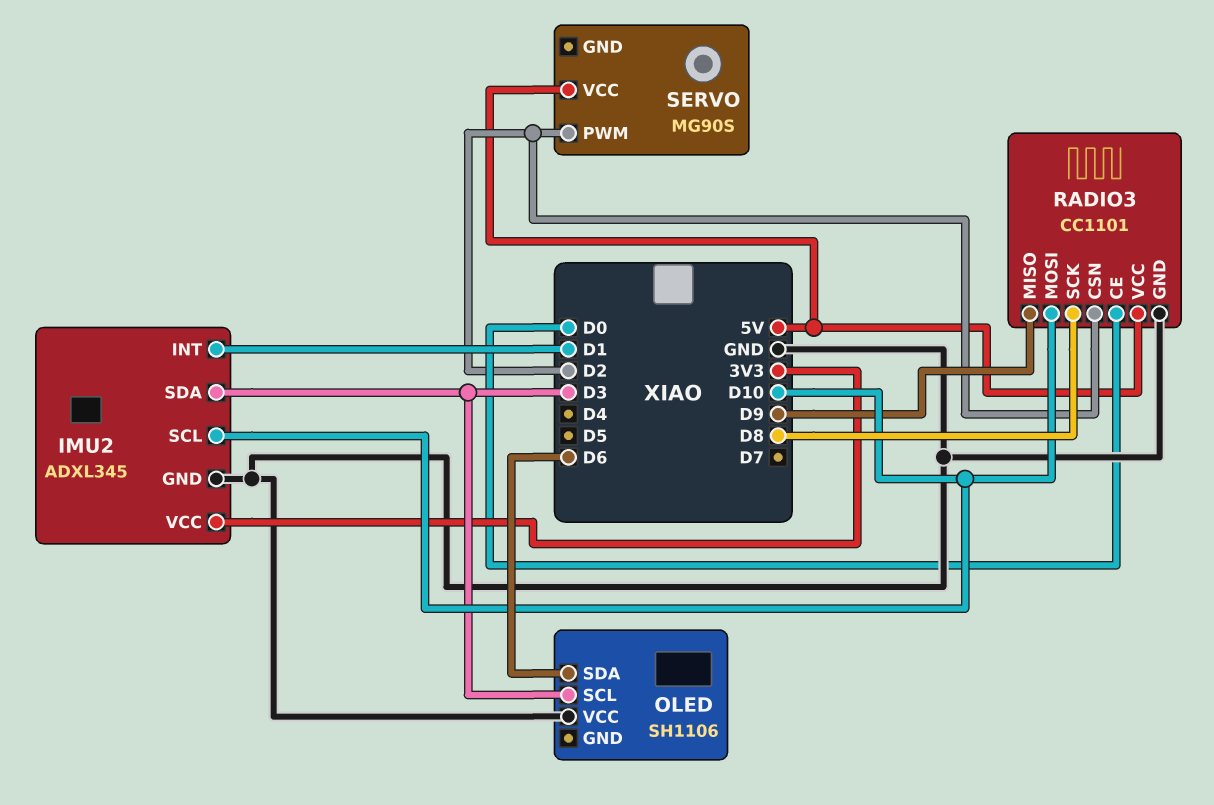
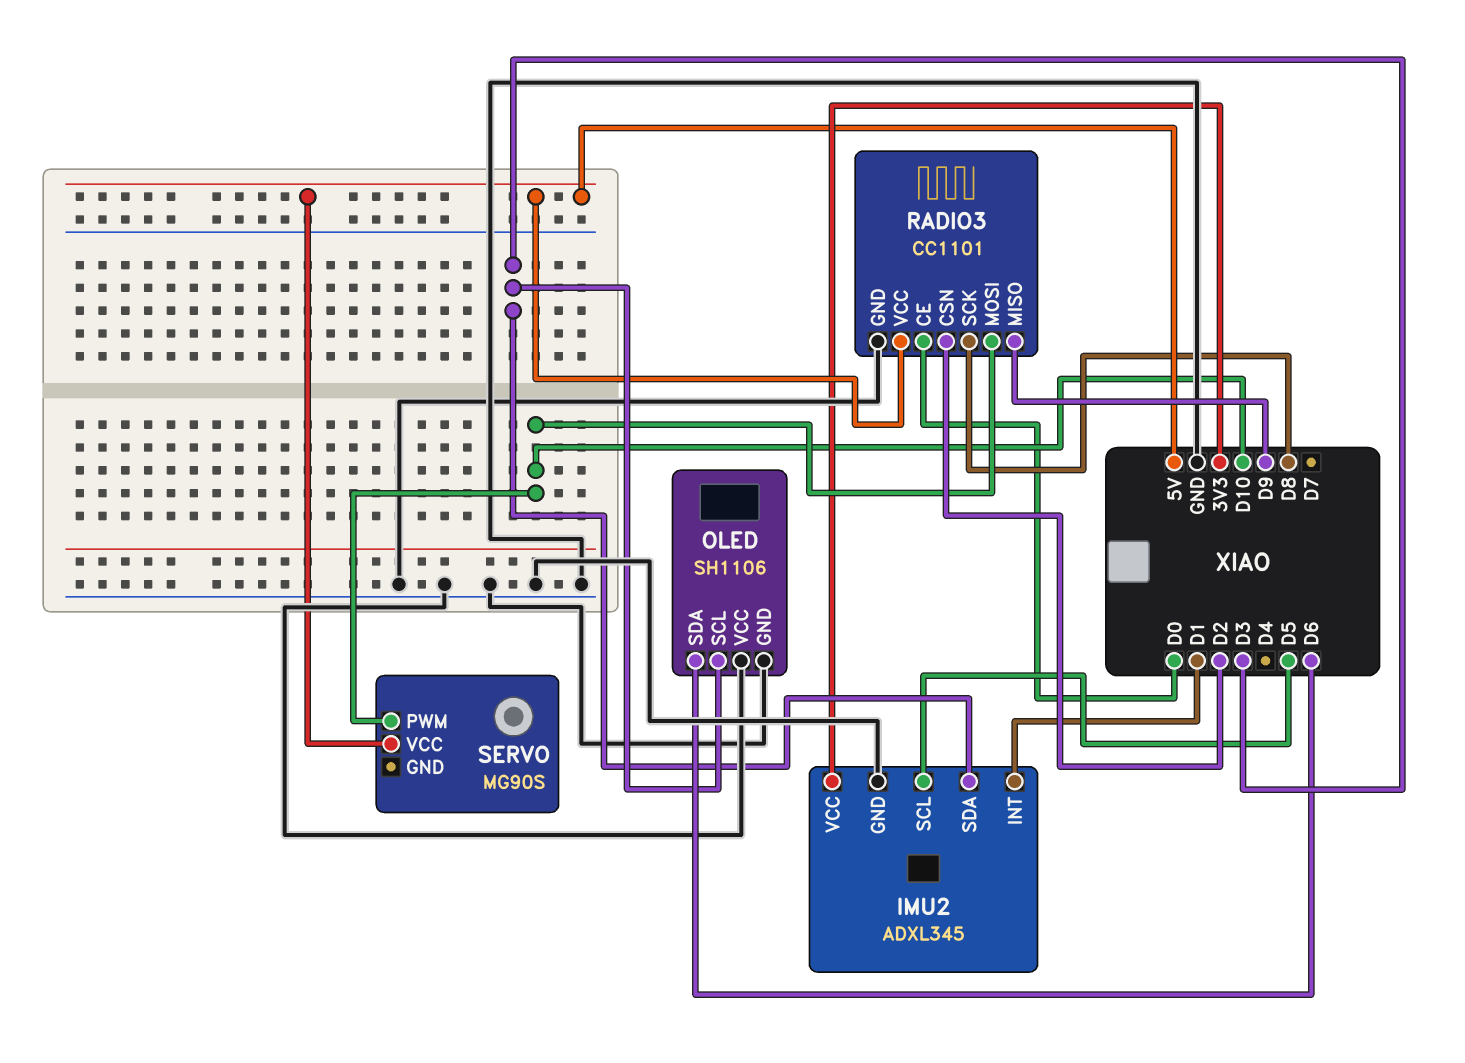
IMU2 pin SCL: D10 -> D5
OLED pin GND: none -> GND
SERVO pin PWM: D2 -> D10

